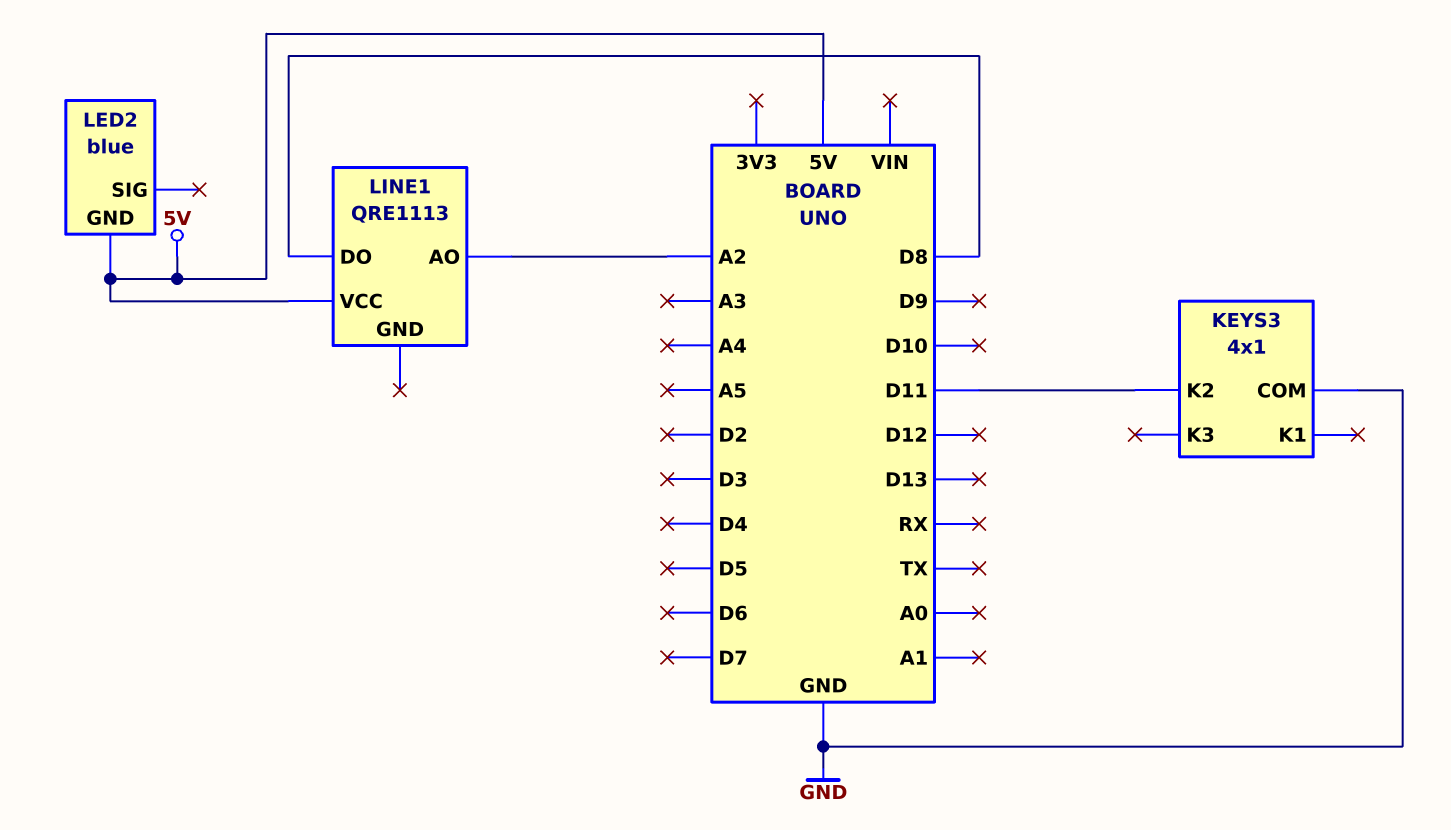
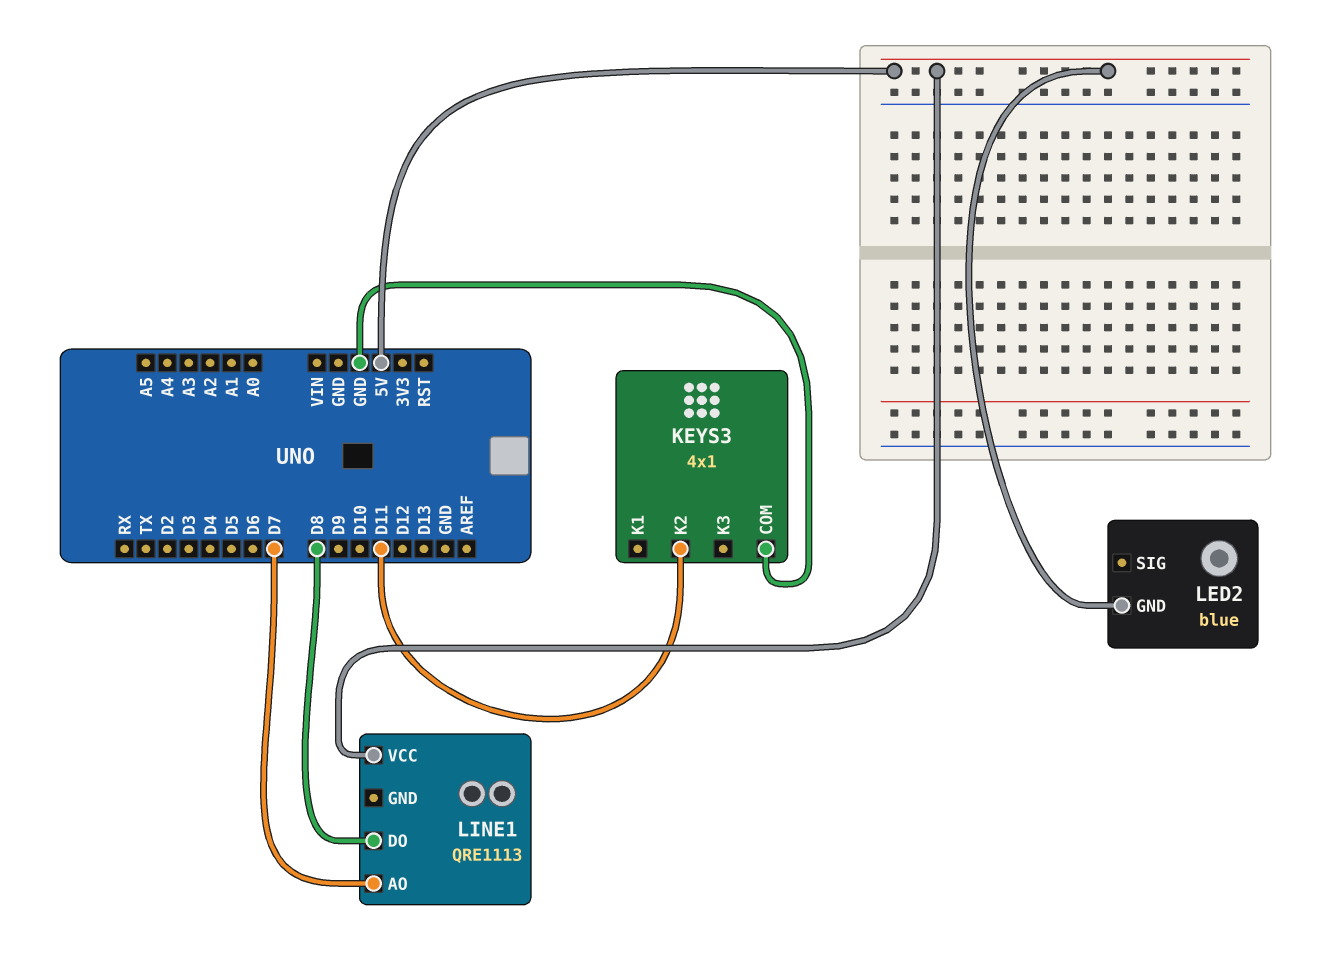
LINE1 pin AO: A2 -> D7

